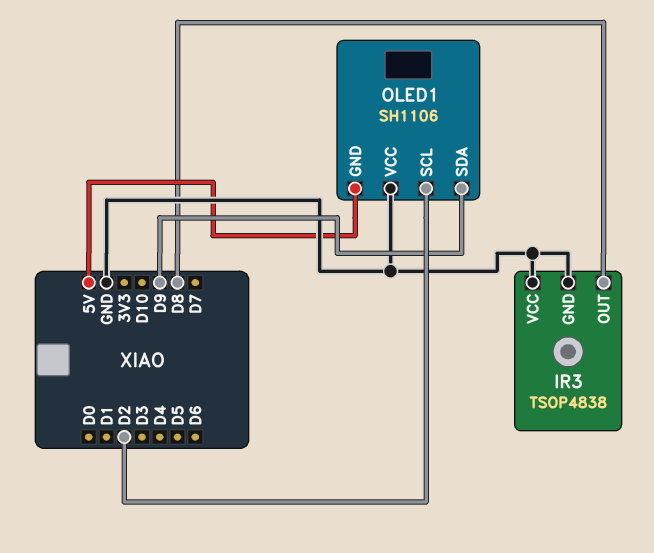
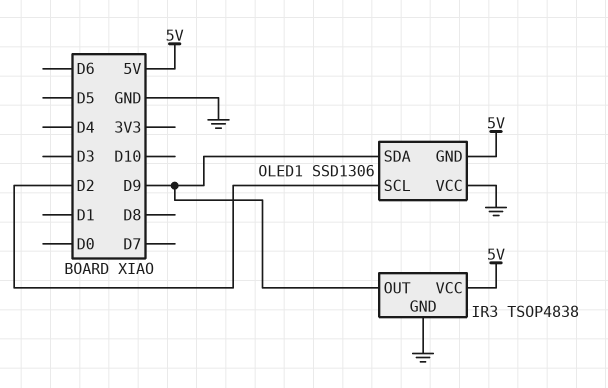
IR3 pin OUT: D8 -> D9
IR3 pin VCC: GND -> 5V
OLED1: SH1106 -> SSD1306

